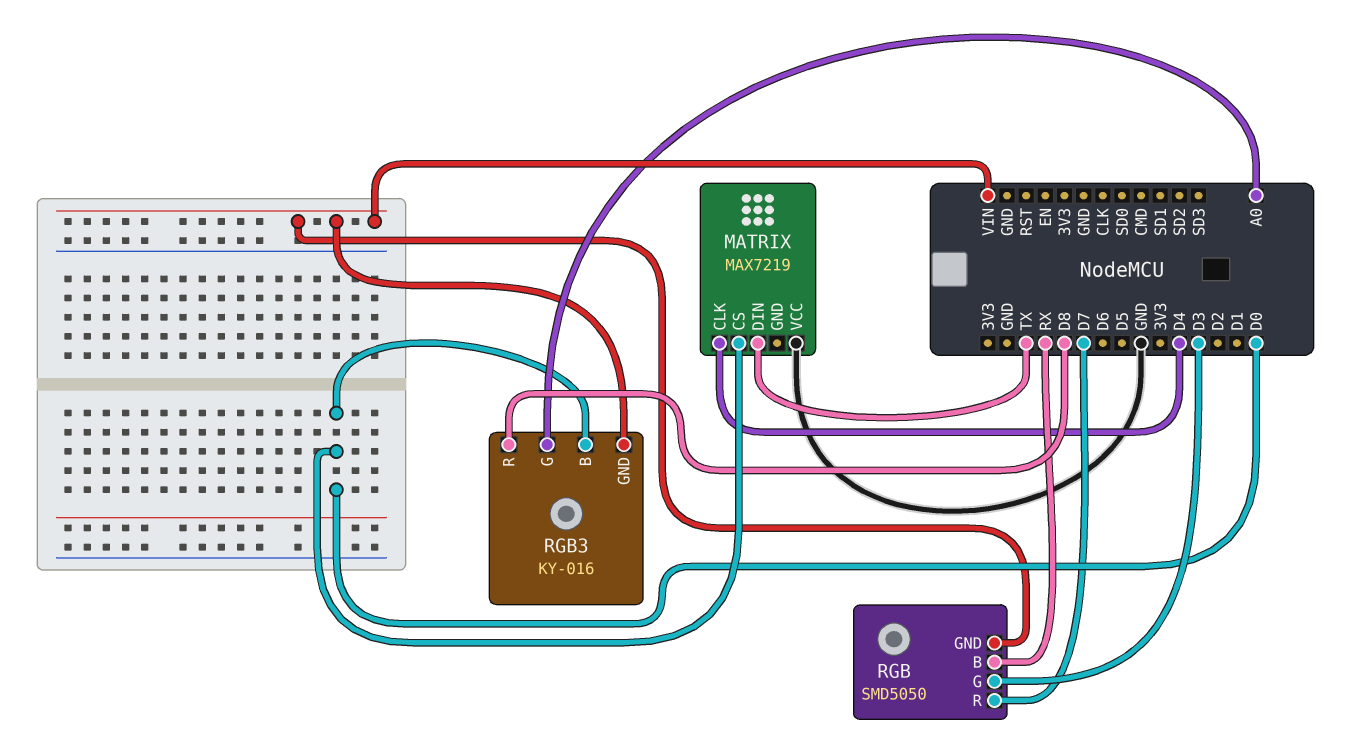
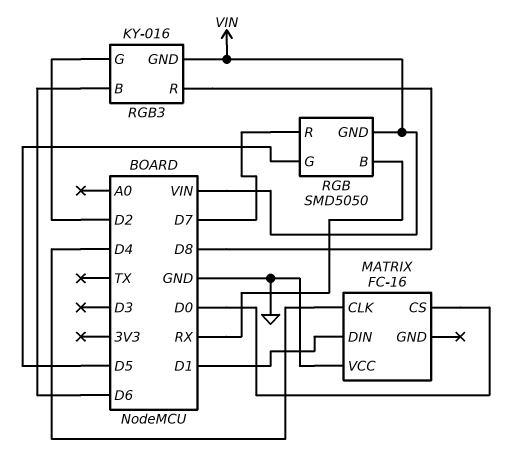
MATRIX: MAX7219 -> FC-16
MATRIX pin DIN: TX -> D1
RGB pin G: D3 -> D5
RGB3 pin B: D0 -> D6
RGB3 pin G: A0 -> D2

